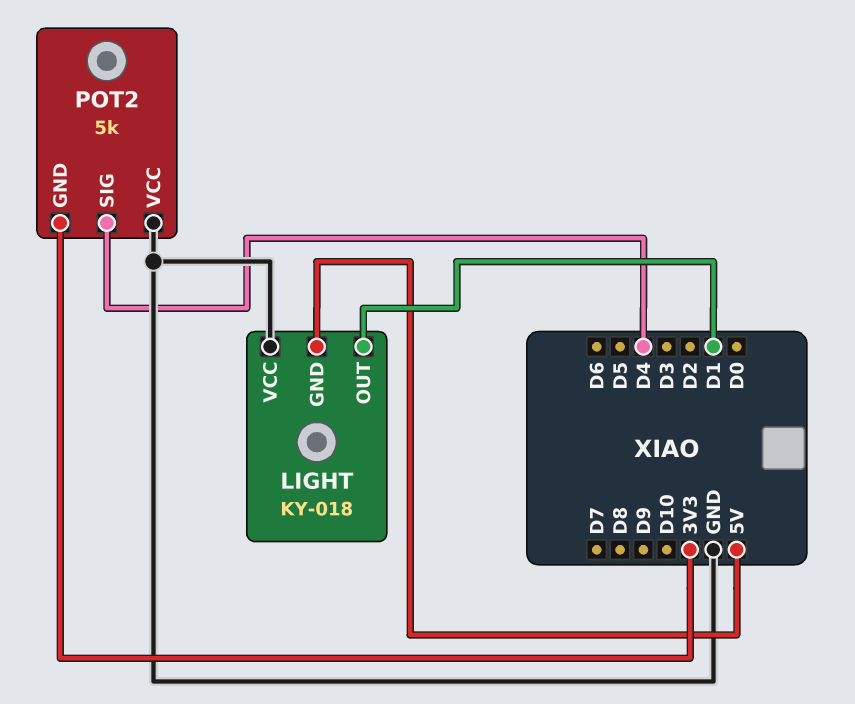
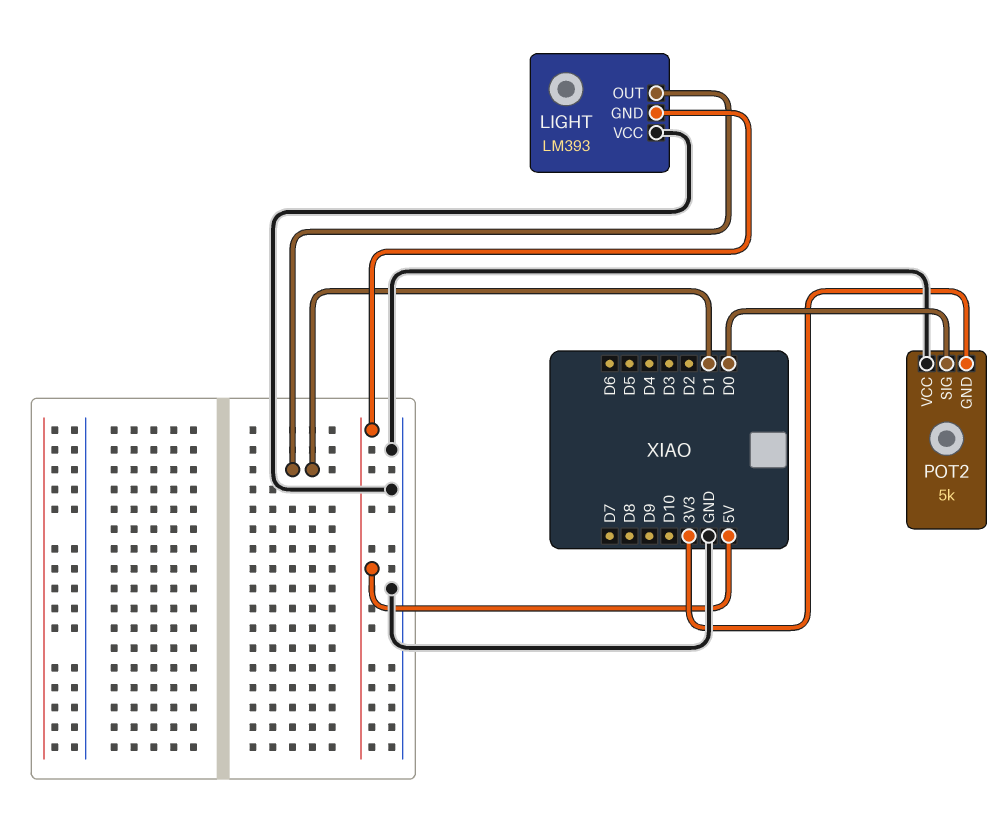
LIGHT: KY-018 -> LM393
POT2 pin SIG: D4 -> D0

